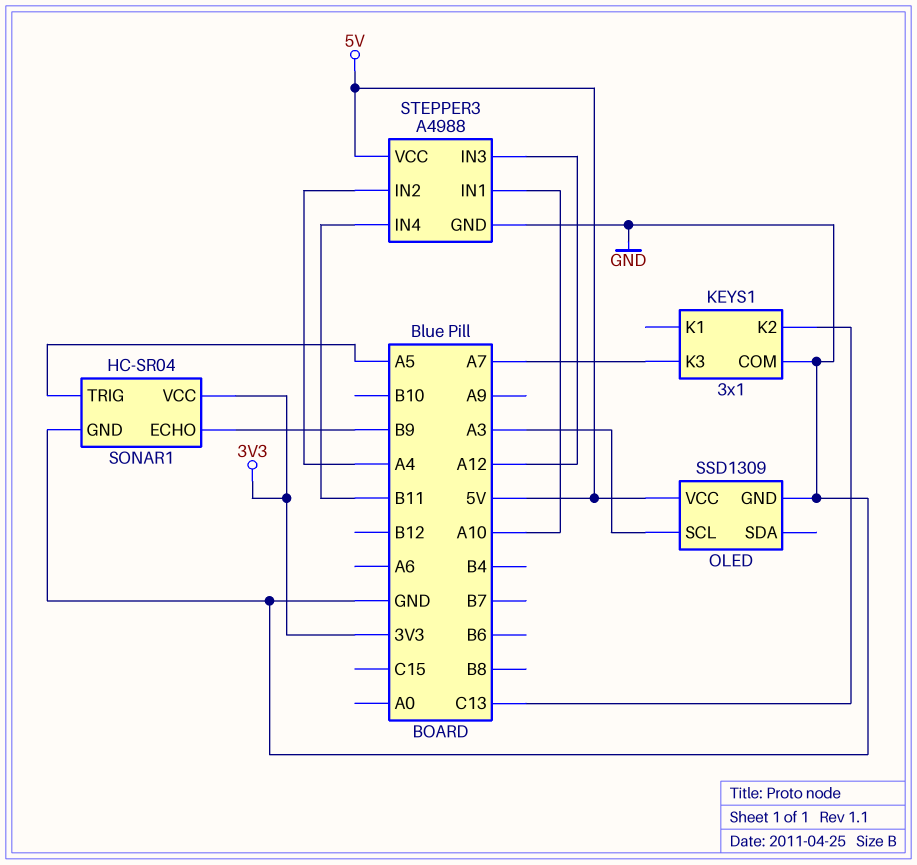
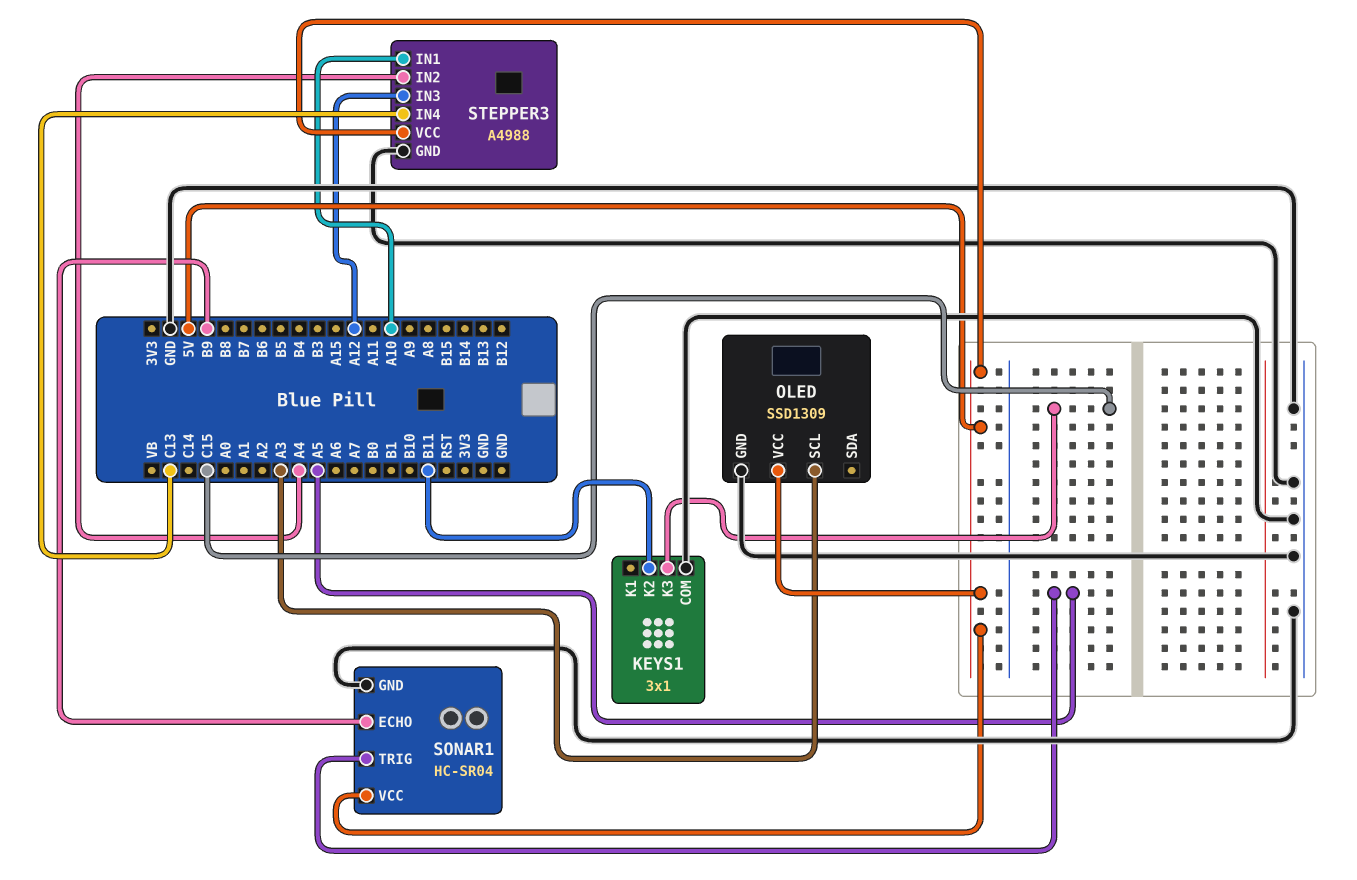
KEYS1 pin K2: C13 -> B11
KEYS1 pin K3: A7 -> C15
SONAR1 pin VCC: 3V3 -> 5V
STEPPER3 pin IN4: B11 -> C13

